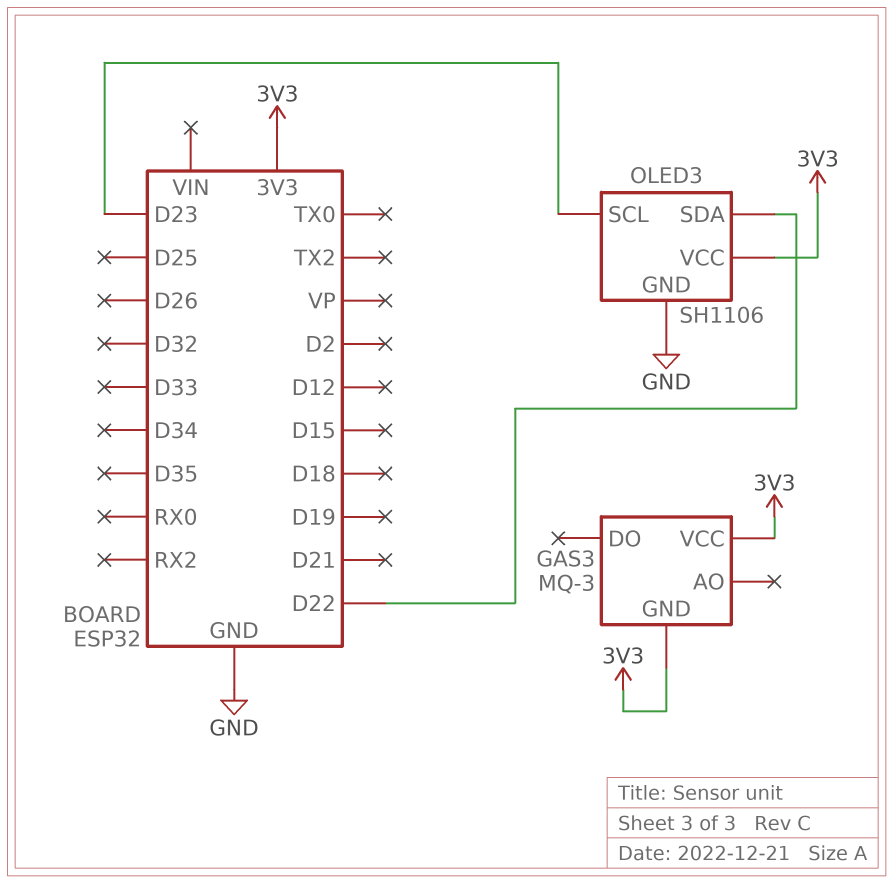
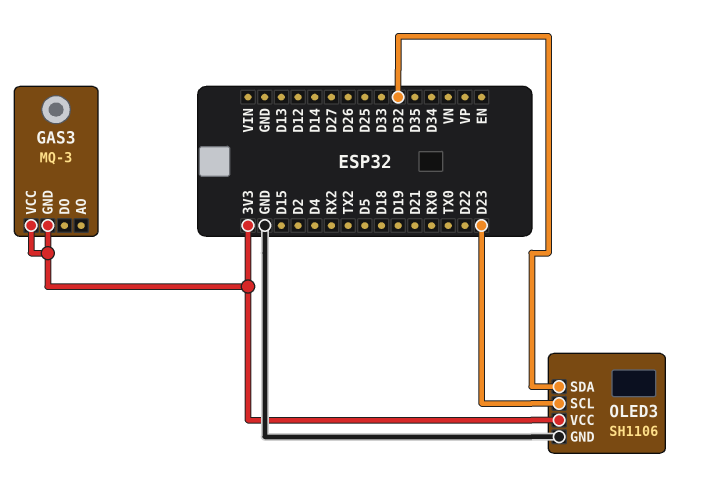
OLED3 pin SDA: D22 -> D32

